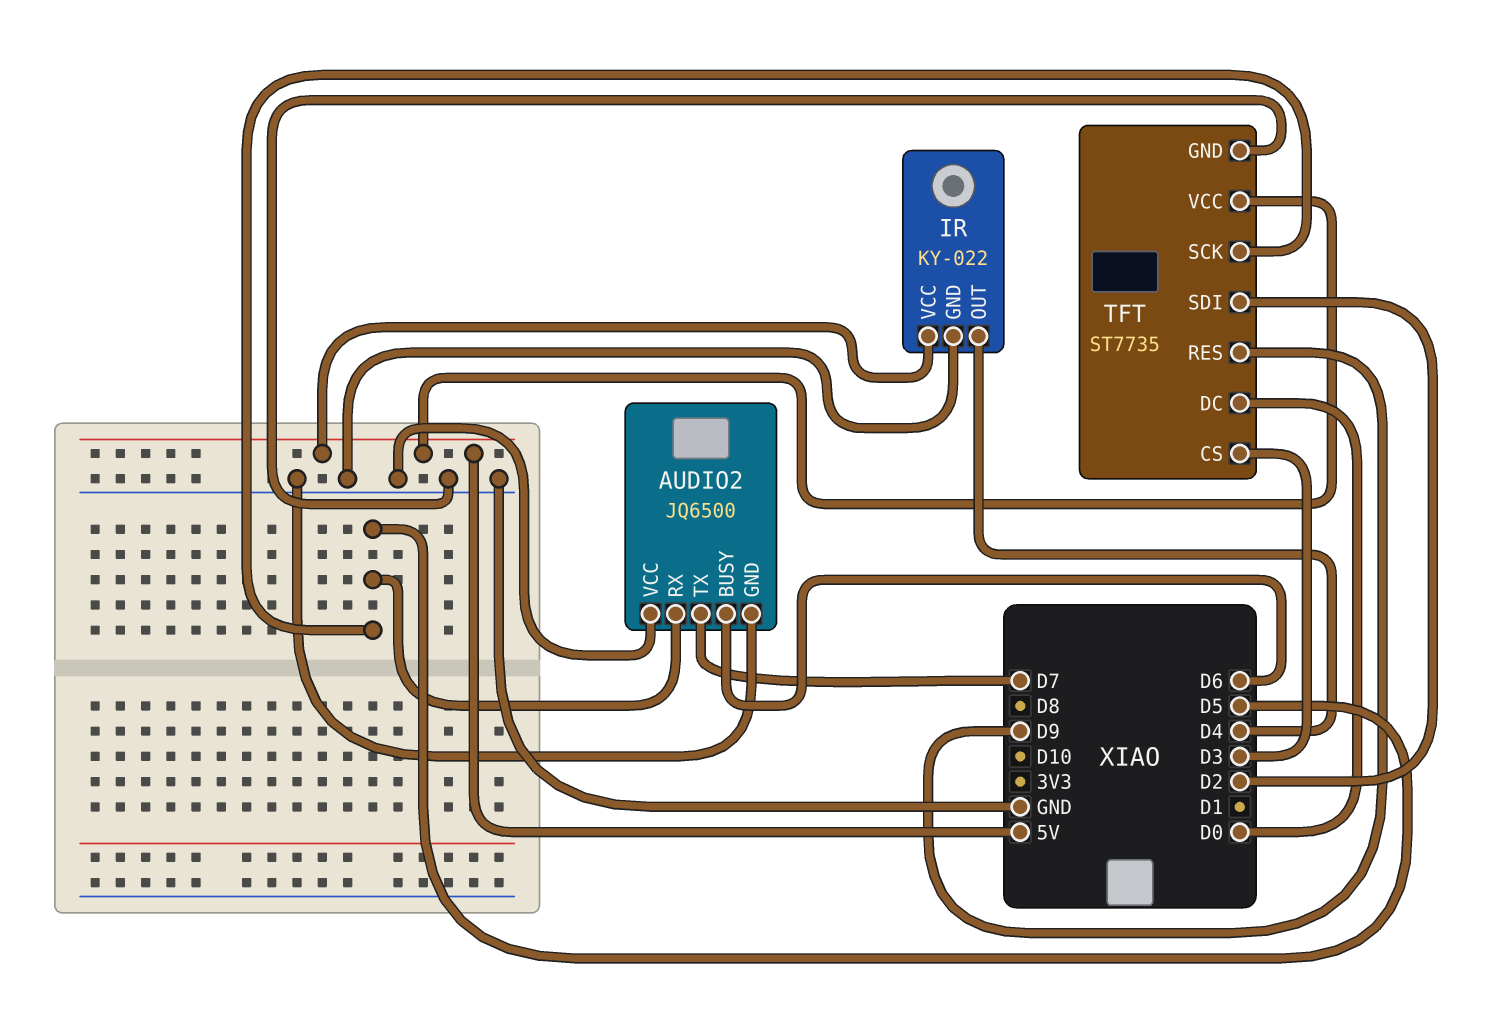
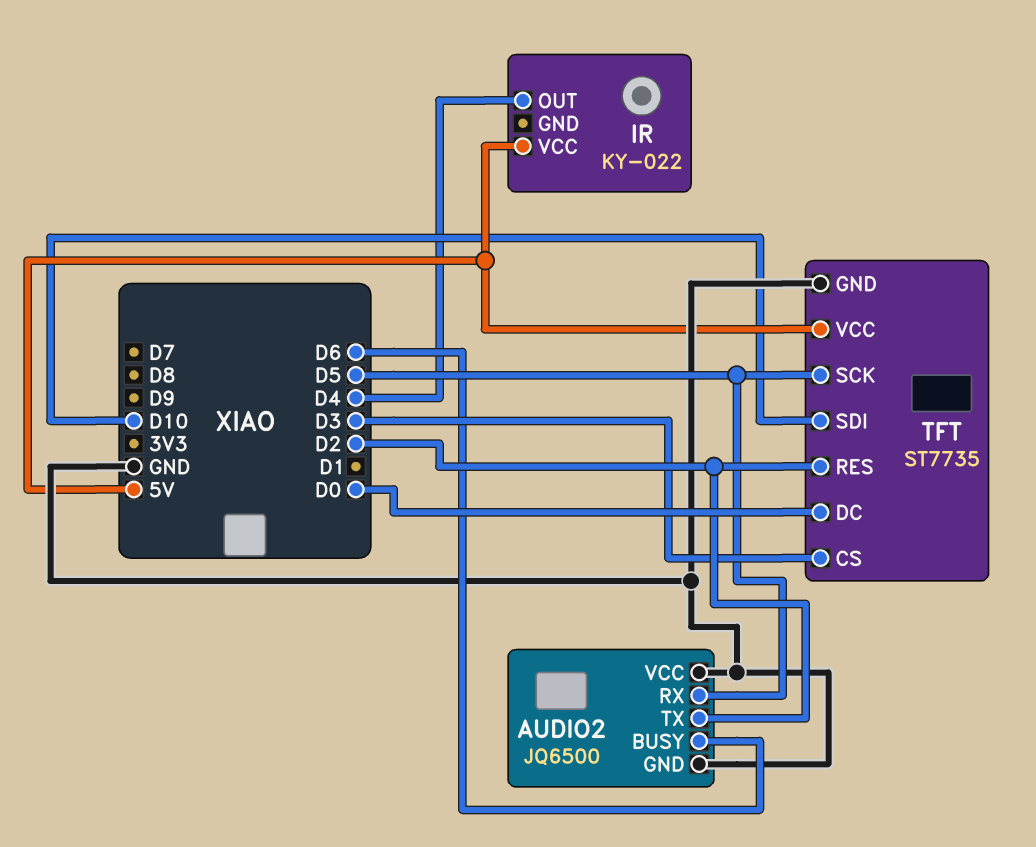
AUDIO2 pin TX: D7 -> D2
IR pin GND: GND -> none
TFT pin RES: D9 -> D2
TFT pin SDI: D2 -> D10

